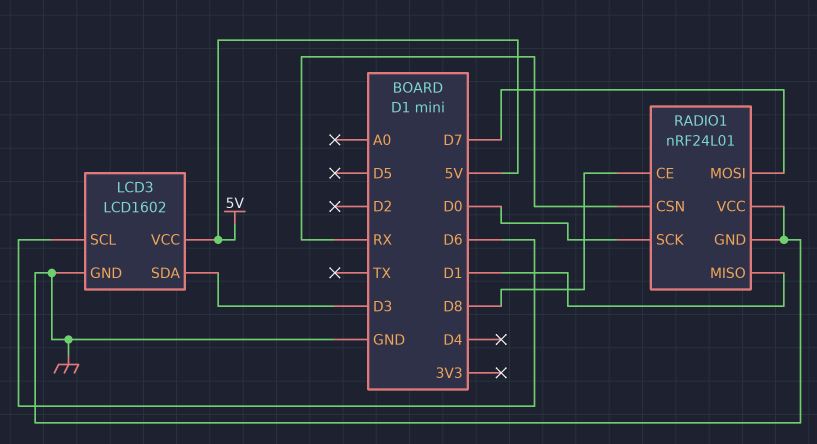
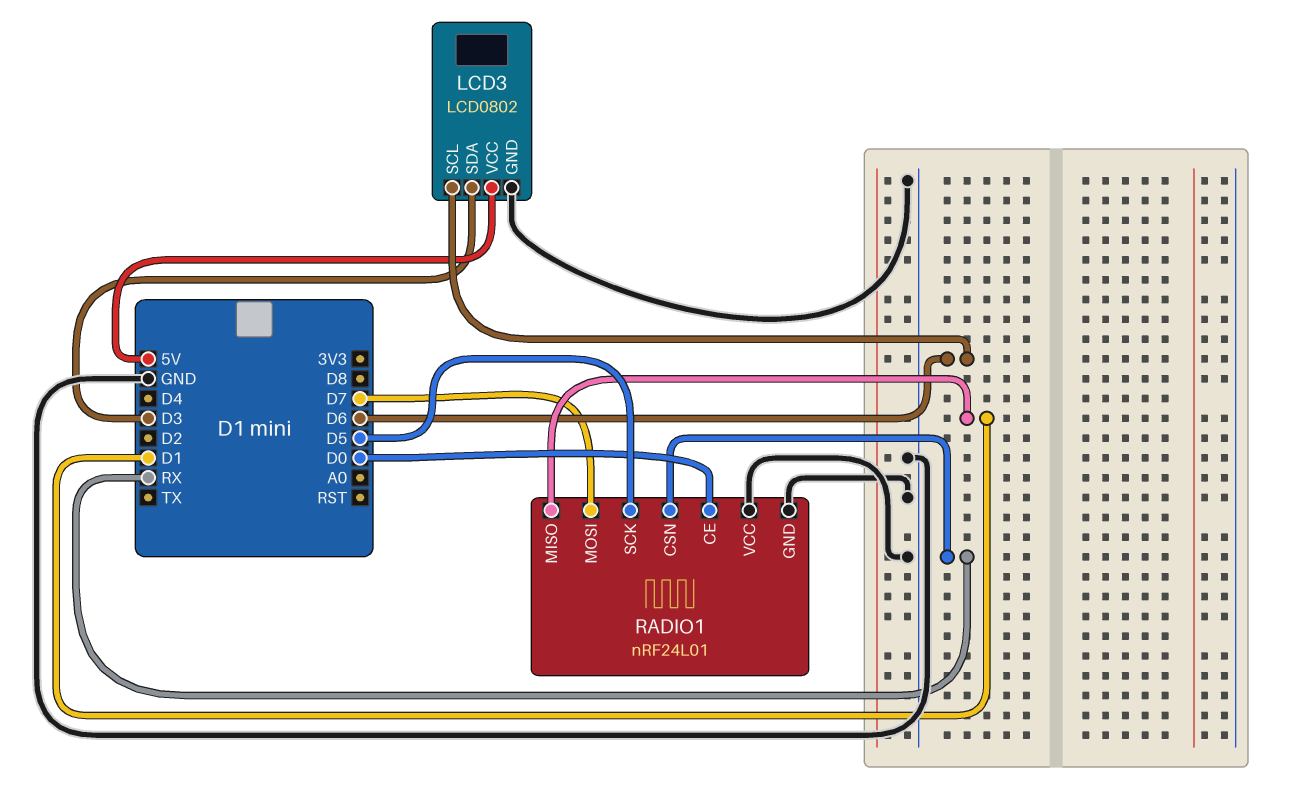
LCD3: LCD1602 -> LCD0802
RADIO1 pin CE: D8 -> D0
RADIO1 pin SCK: D0 -> D5

